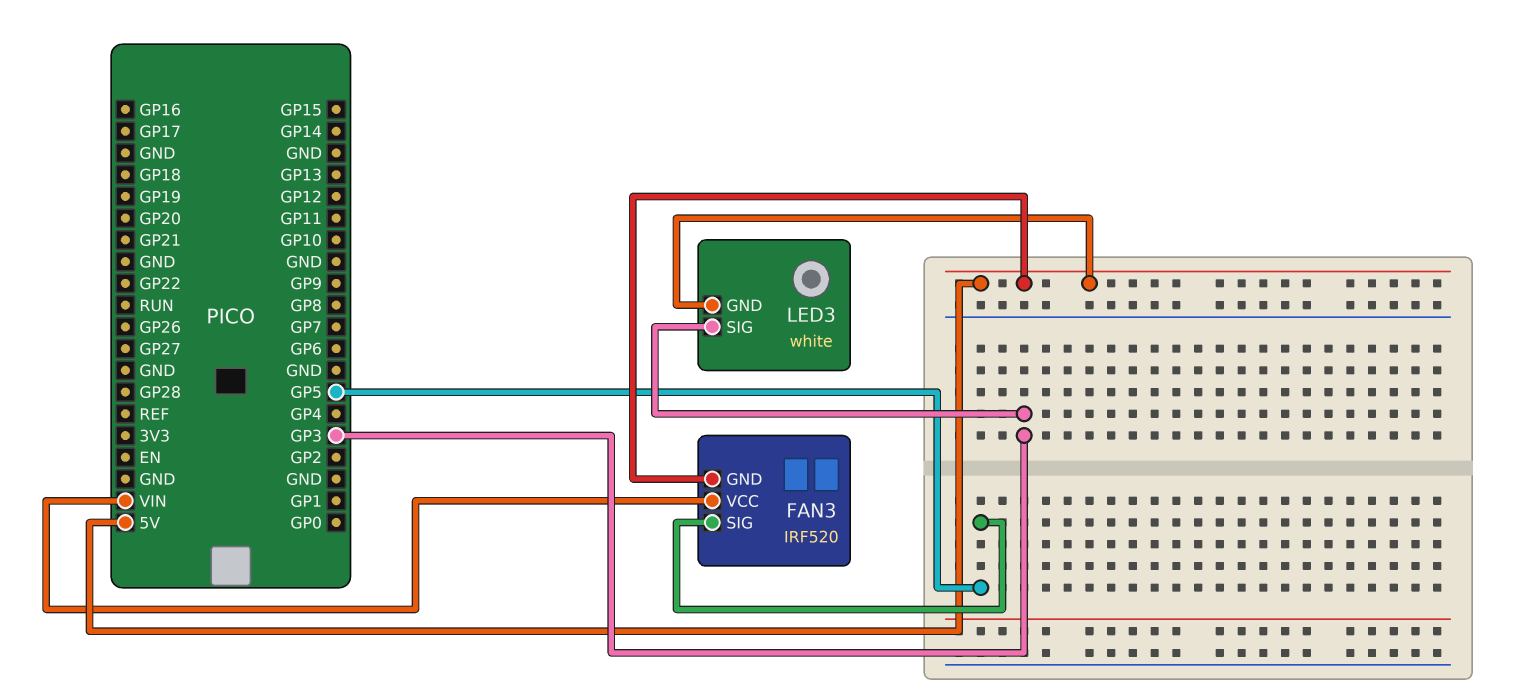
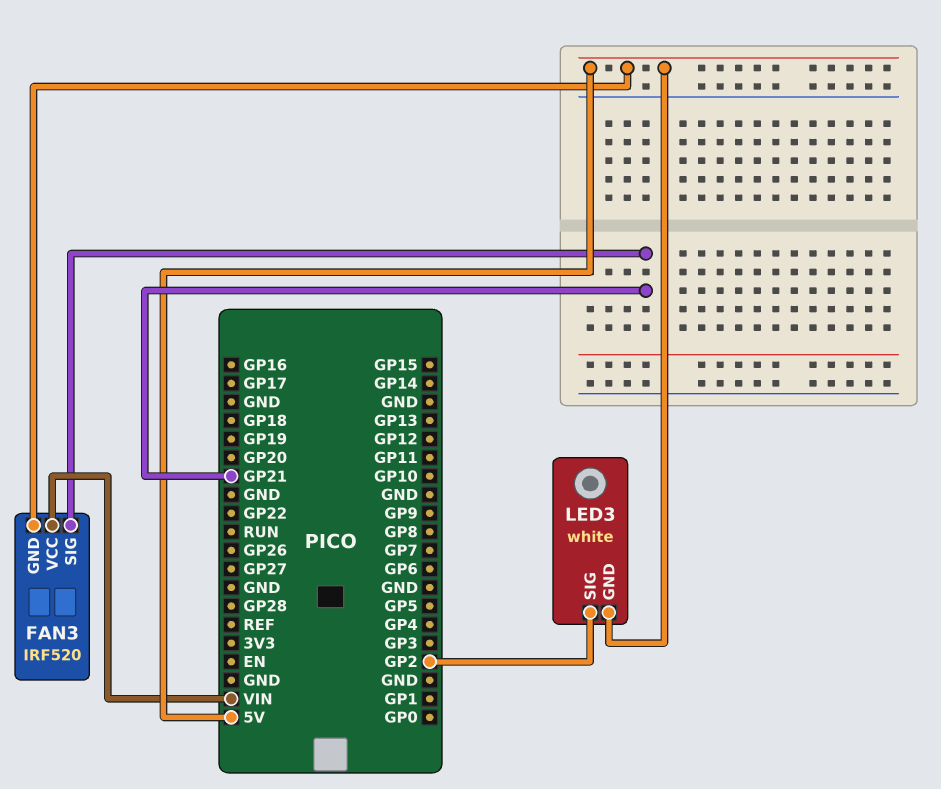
FAN3 pin SIG: GP5 -> GP21
LED3 pin SIG: GP3 -> GP2

